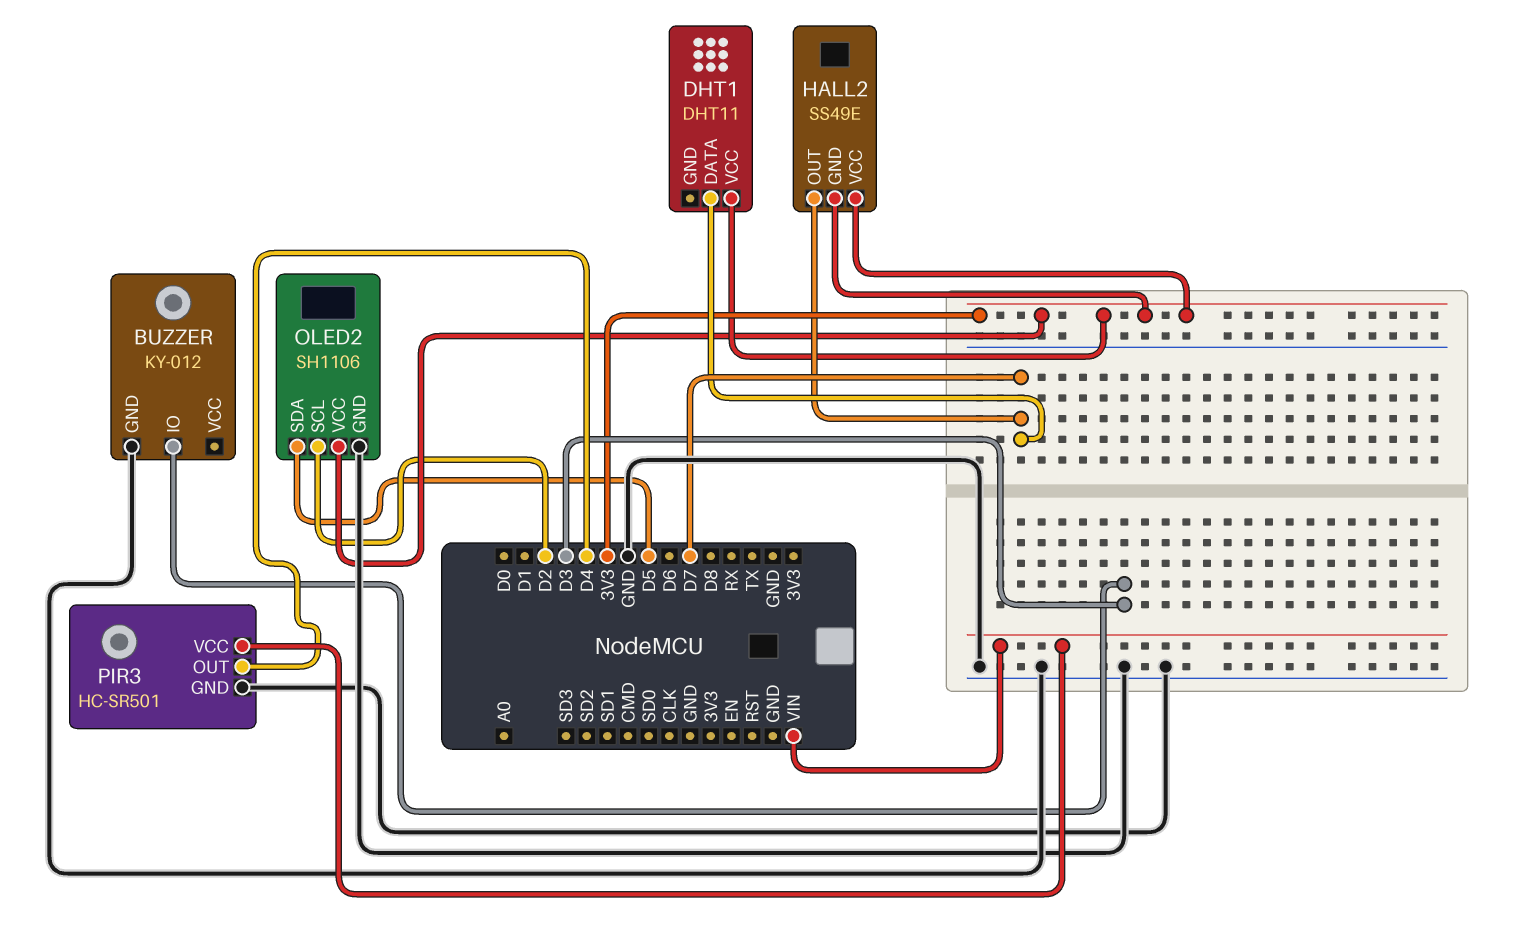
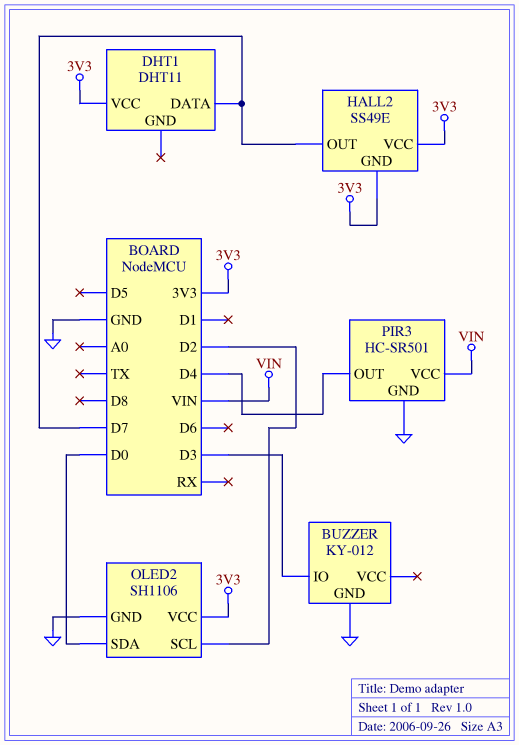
OLED2 pin SDA: D5 -> D0

